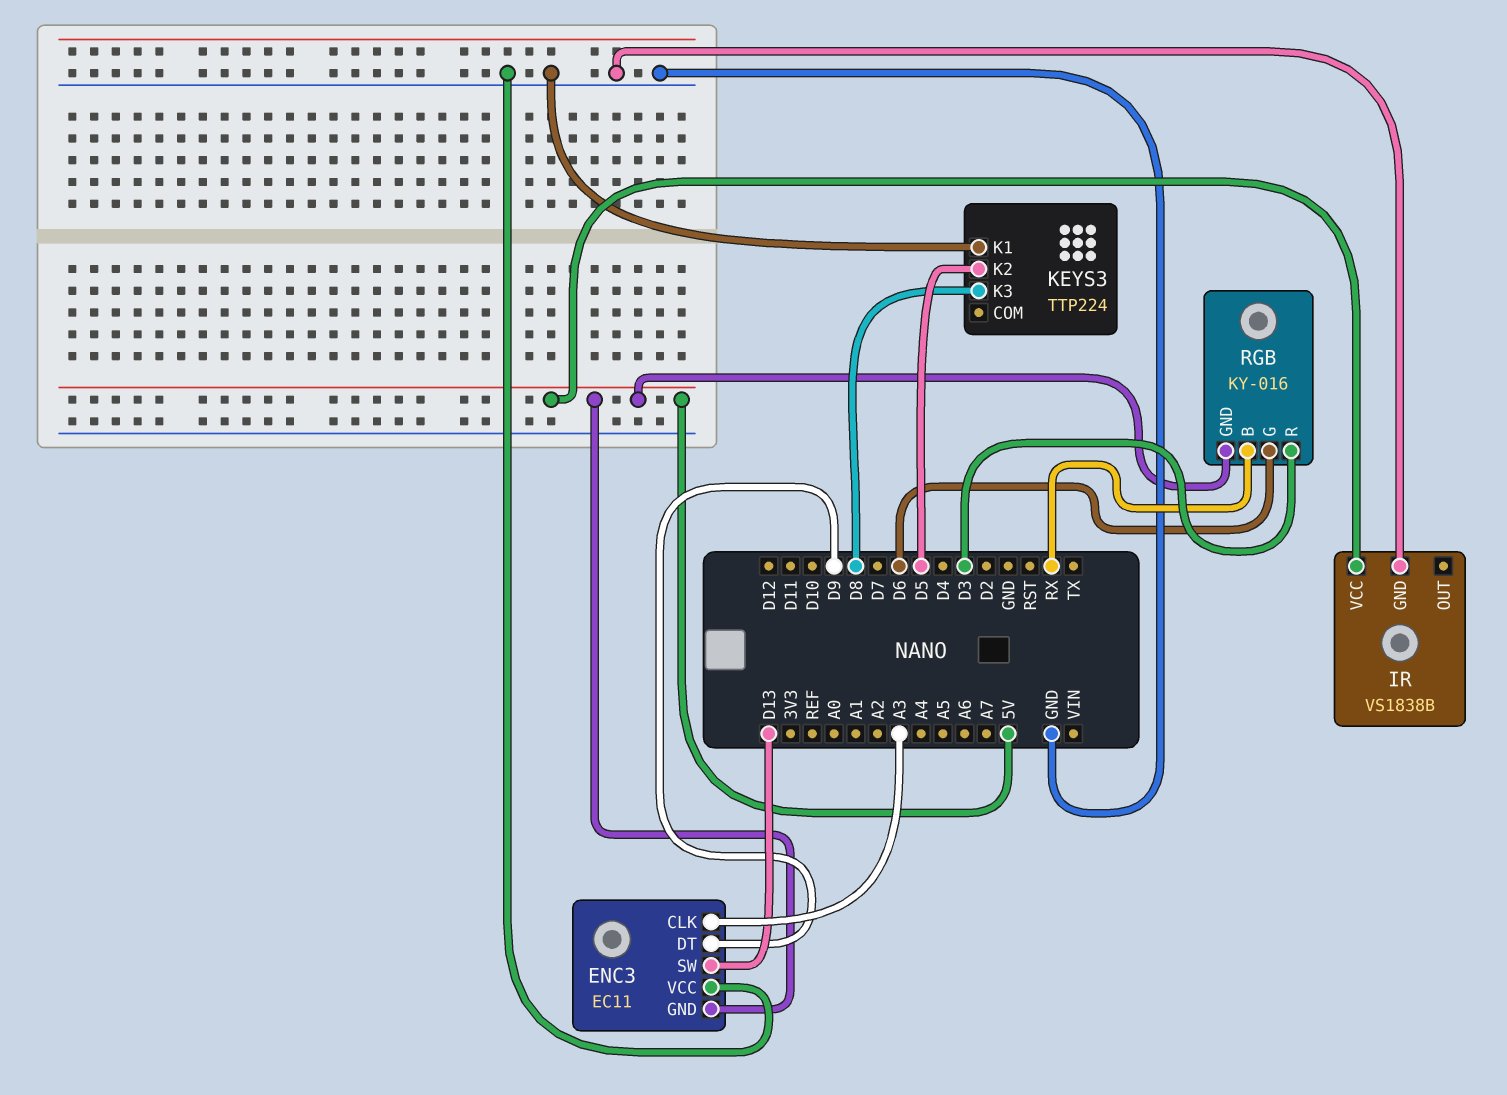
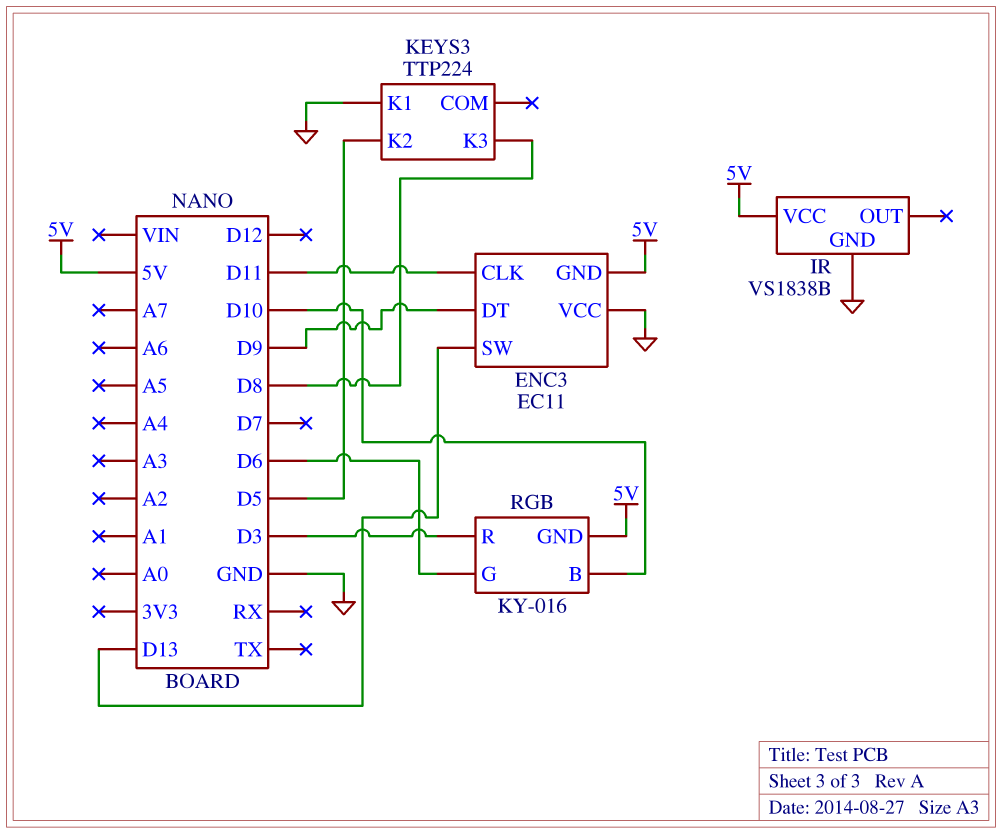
ENC3 pin CLK: A3 -> D11
RGB pin B: RX -> D10

